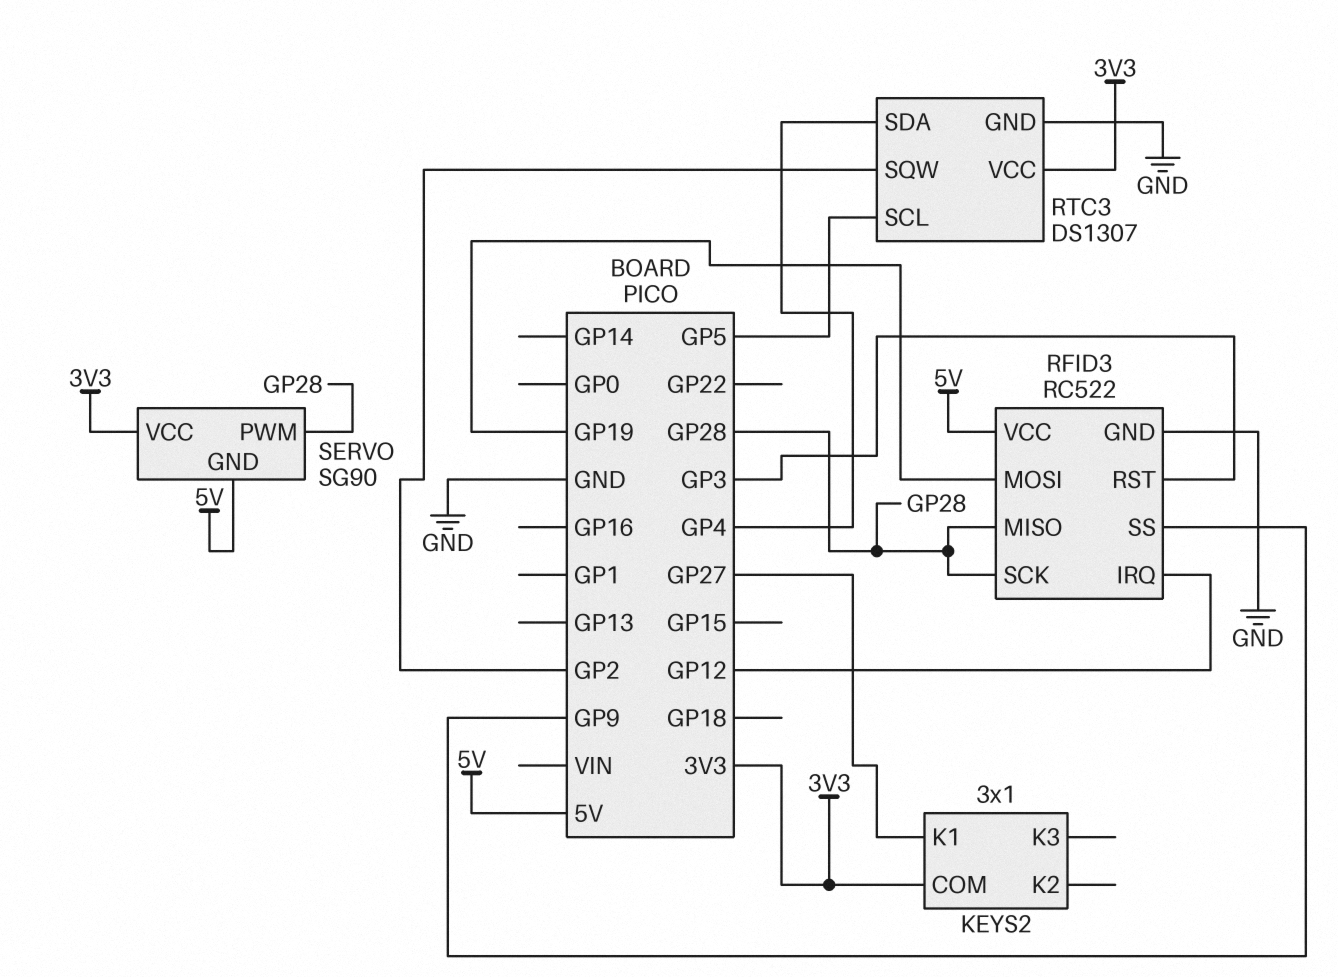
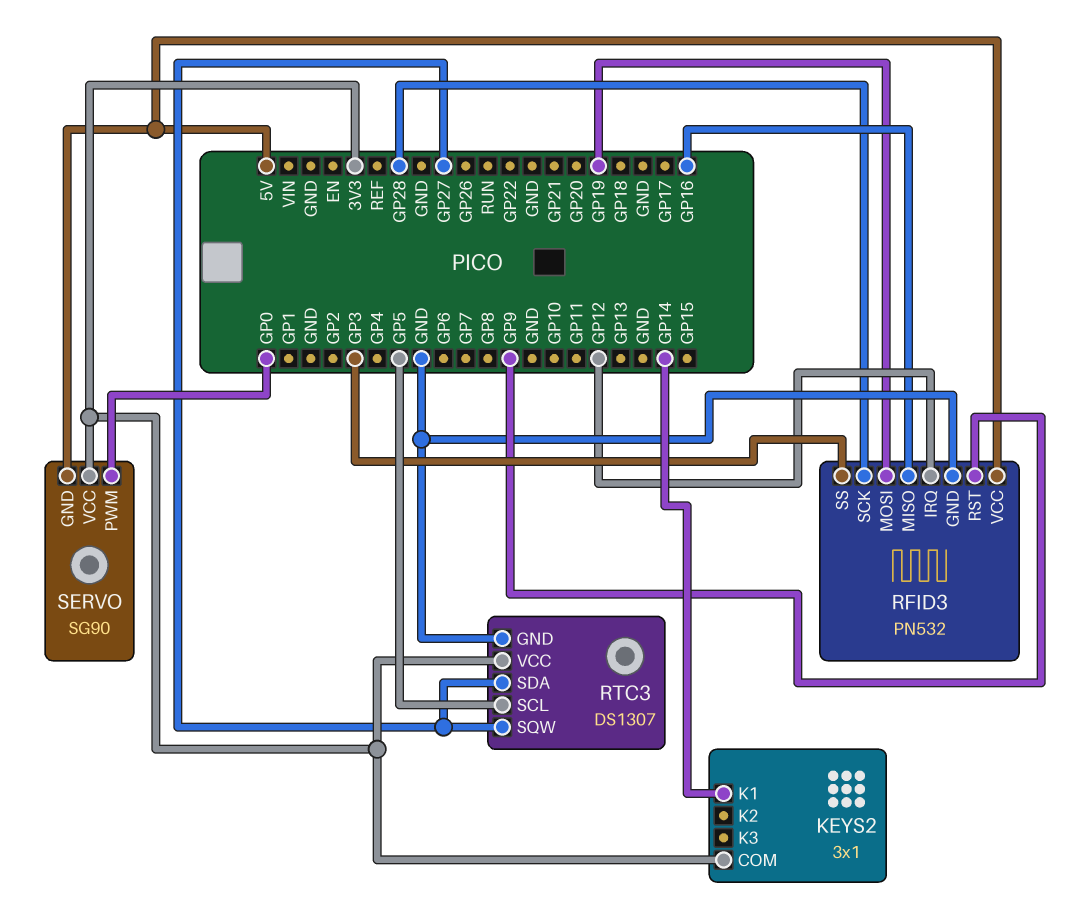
KEYS2 pin K1: GP27 -> GP14
RFID3: RC522 -> PN532
RFID3 pin MISO: GP28 -> GP16
RFID3 pin RST: GP3 -> GP9
RFID3 pin SS: GP9 -> GP3
RTC3 pin SDA: GP4 -> GP27
RTC3 pin SQW: GP2 -> GP27
SERVO pin PWM: GP28 -> GP0

